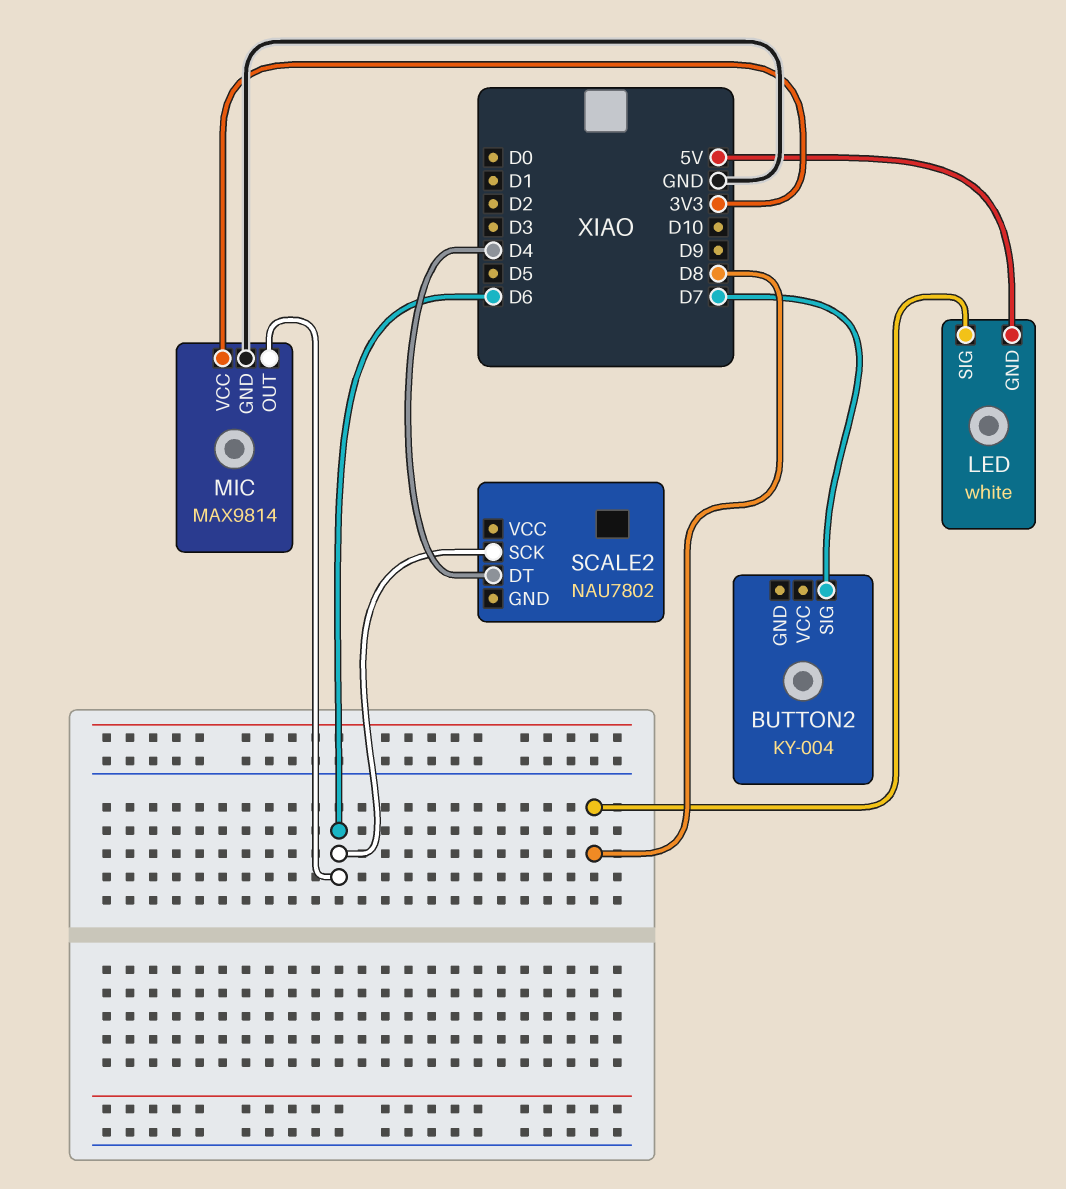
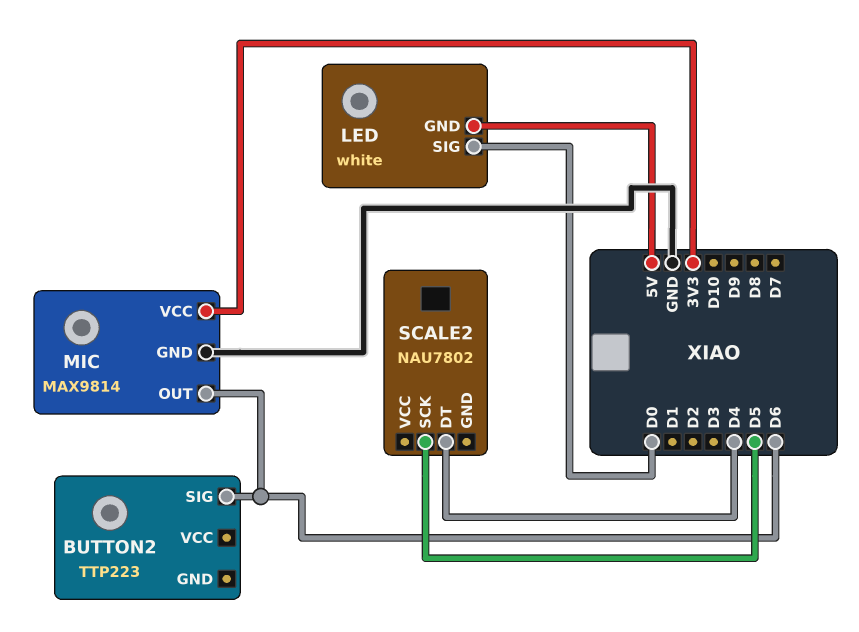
BUTTON2: KY-004 -> TTP223
BUTTON2 pin SIG: D7 -> D6
LED pin SIG: D8 -> D0
SCALE2 pin SCK: D6 -> D5

